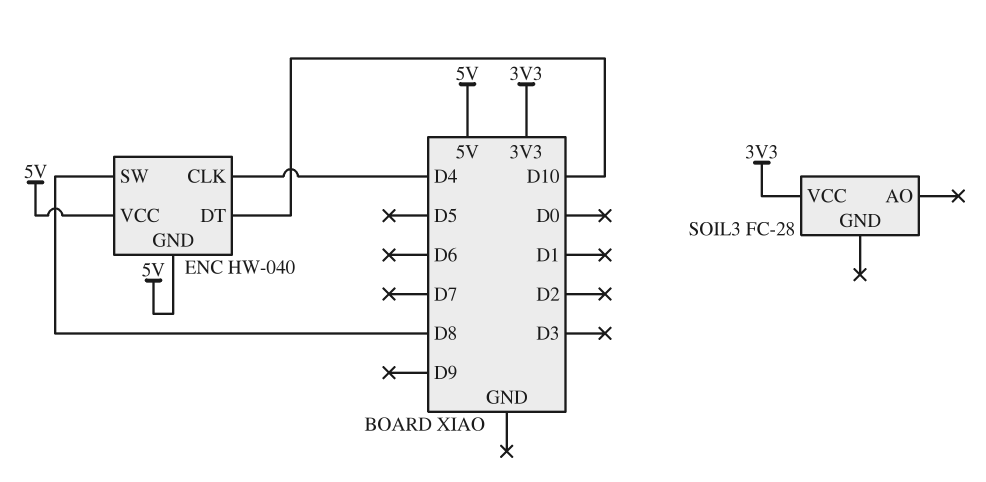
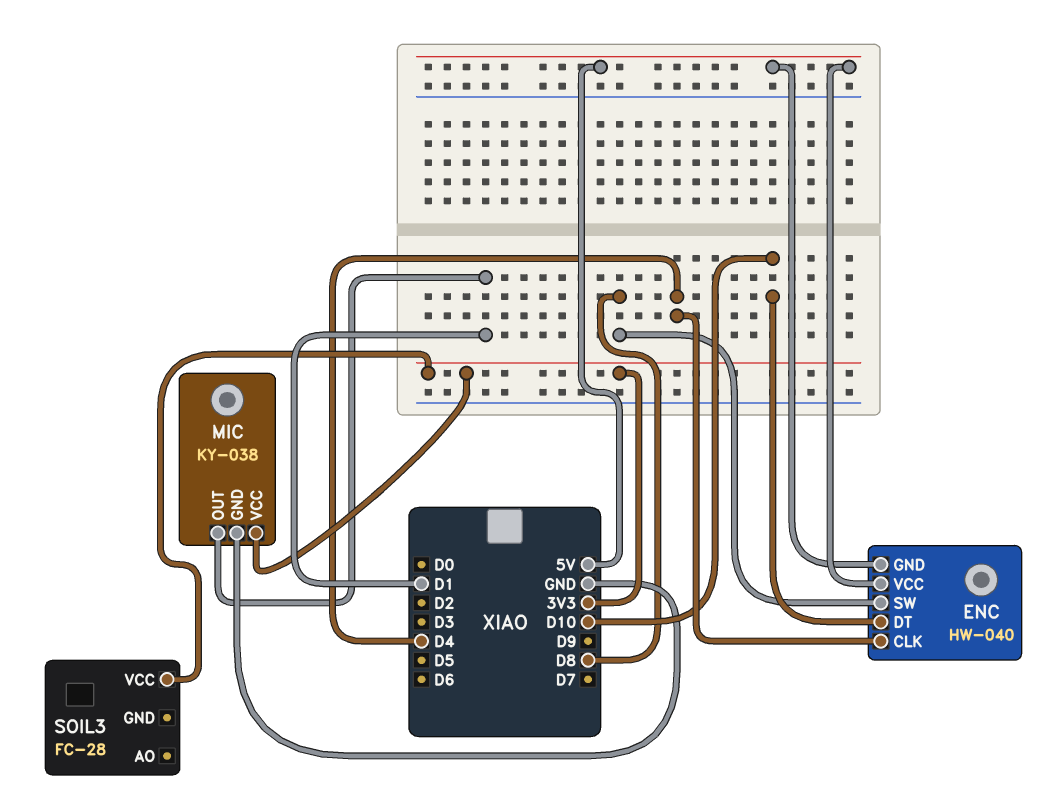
MIC: none -> KY-038
MIC pin GND: none -> GND
MIC pin OUT: none -> D1
MIC pin VCC: none -> 3V3

